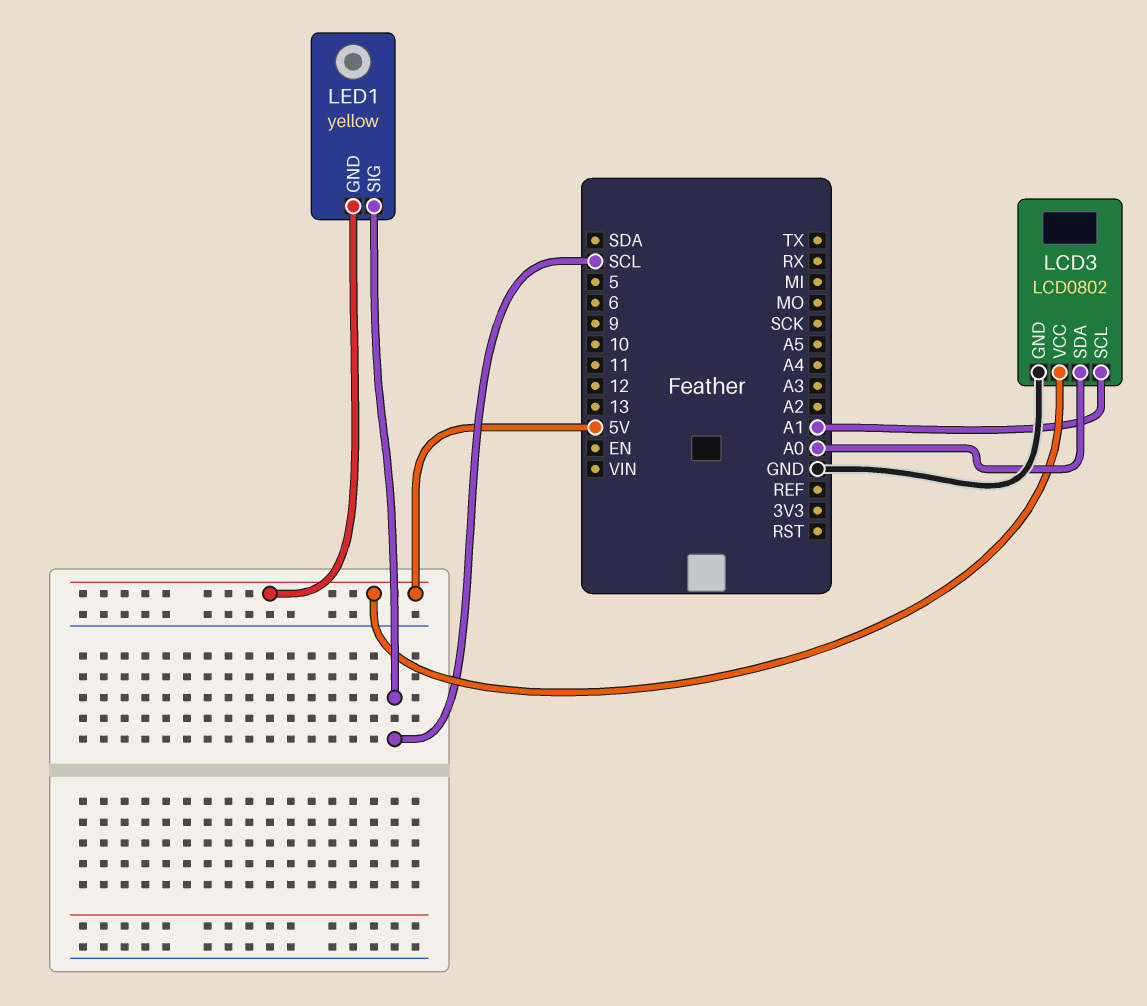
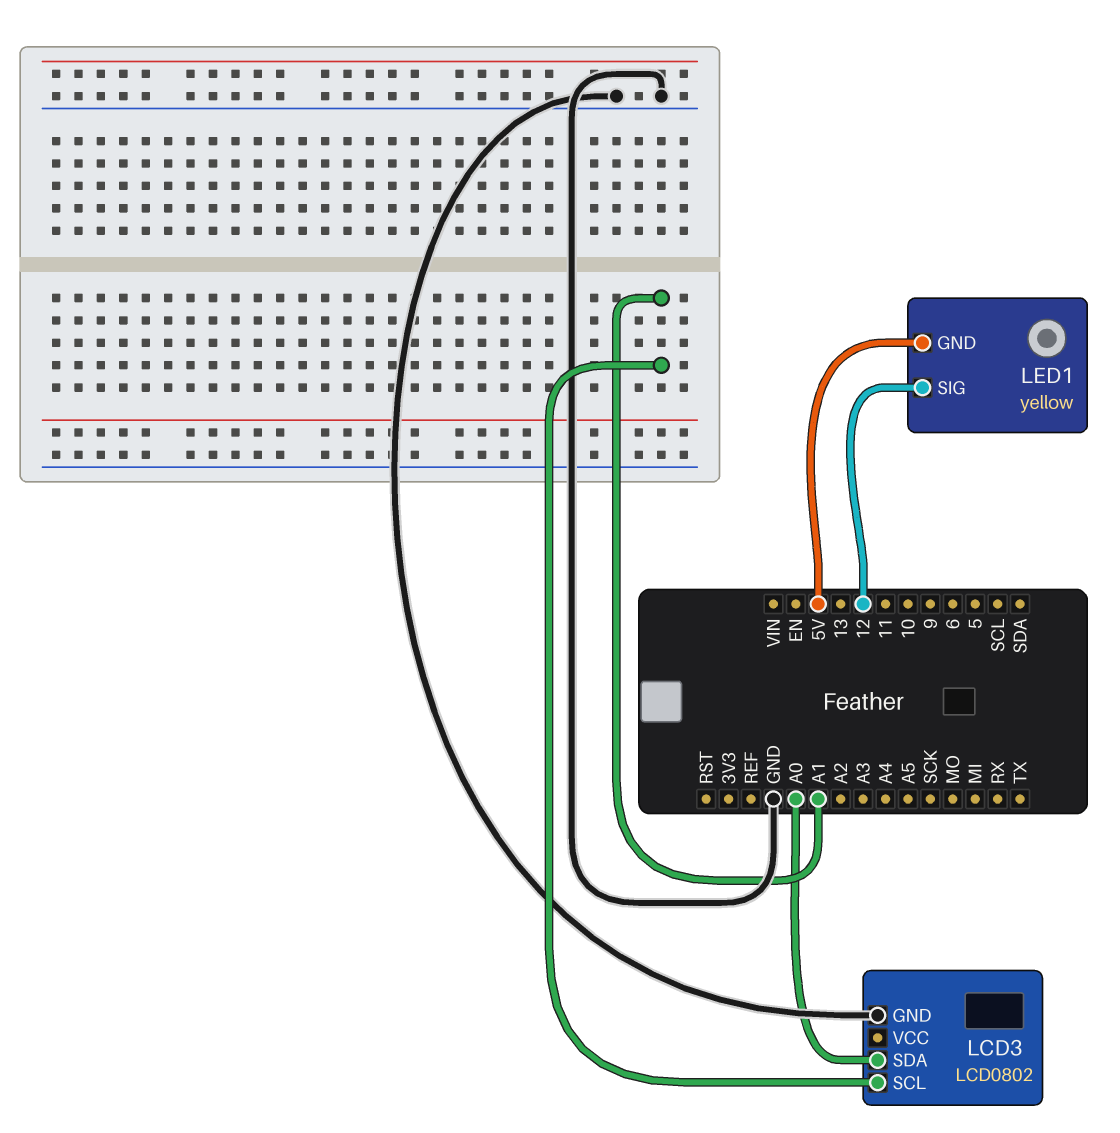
LCD3 pin VCC: 5V -> none
LED1 pin SIG: SCL -> 12

